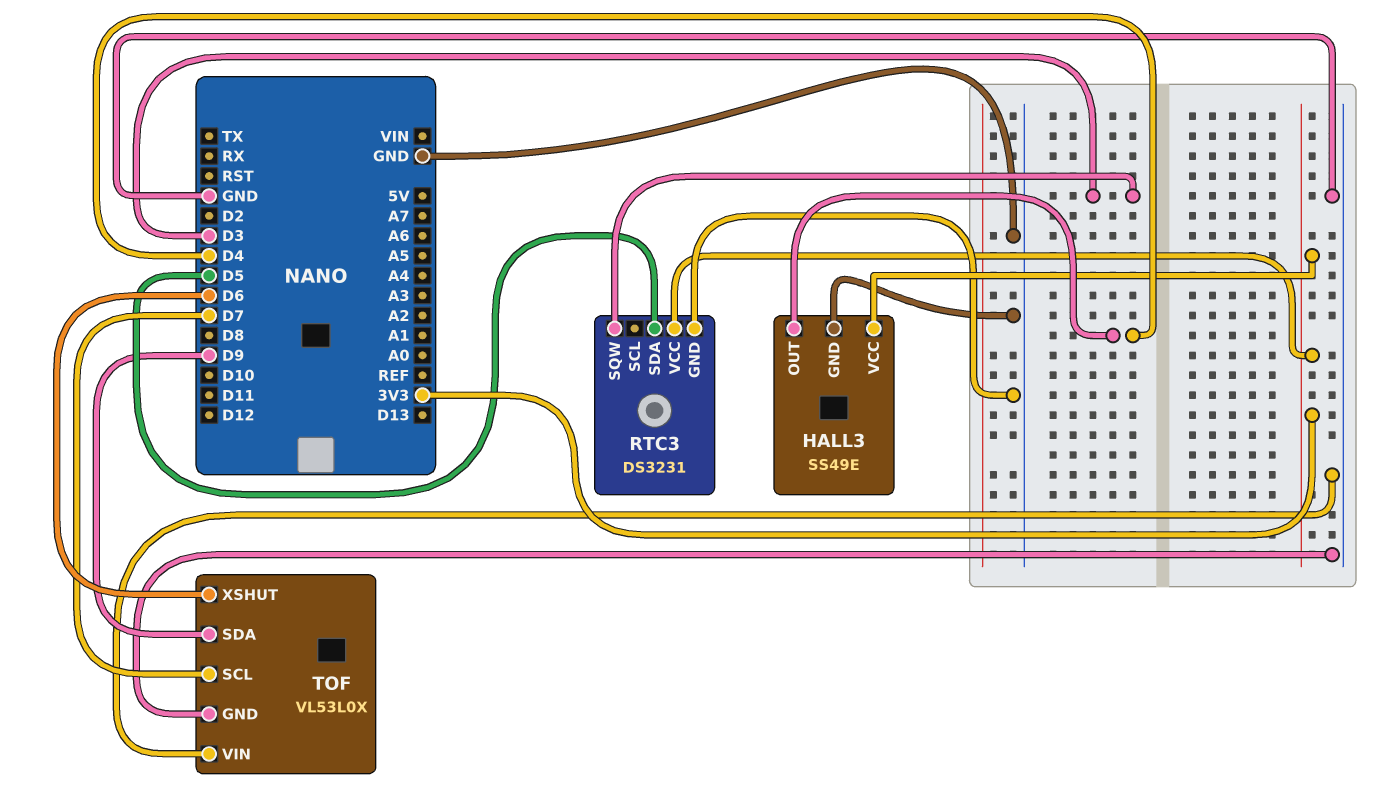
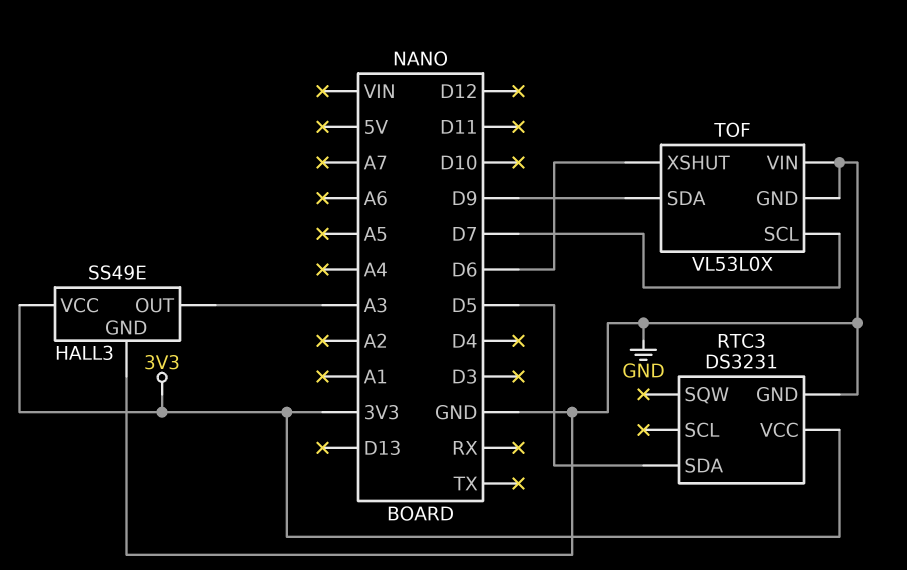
HALL3 pin OUT: D4 -> A3
RTC3 pin SQW: D3 -> none

